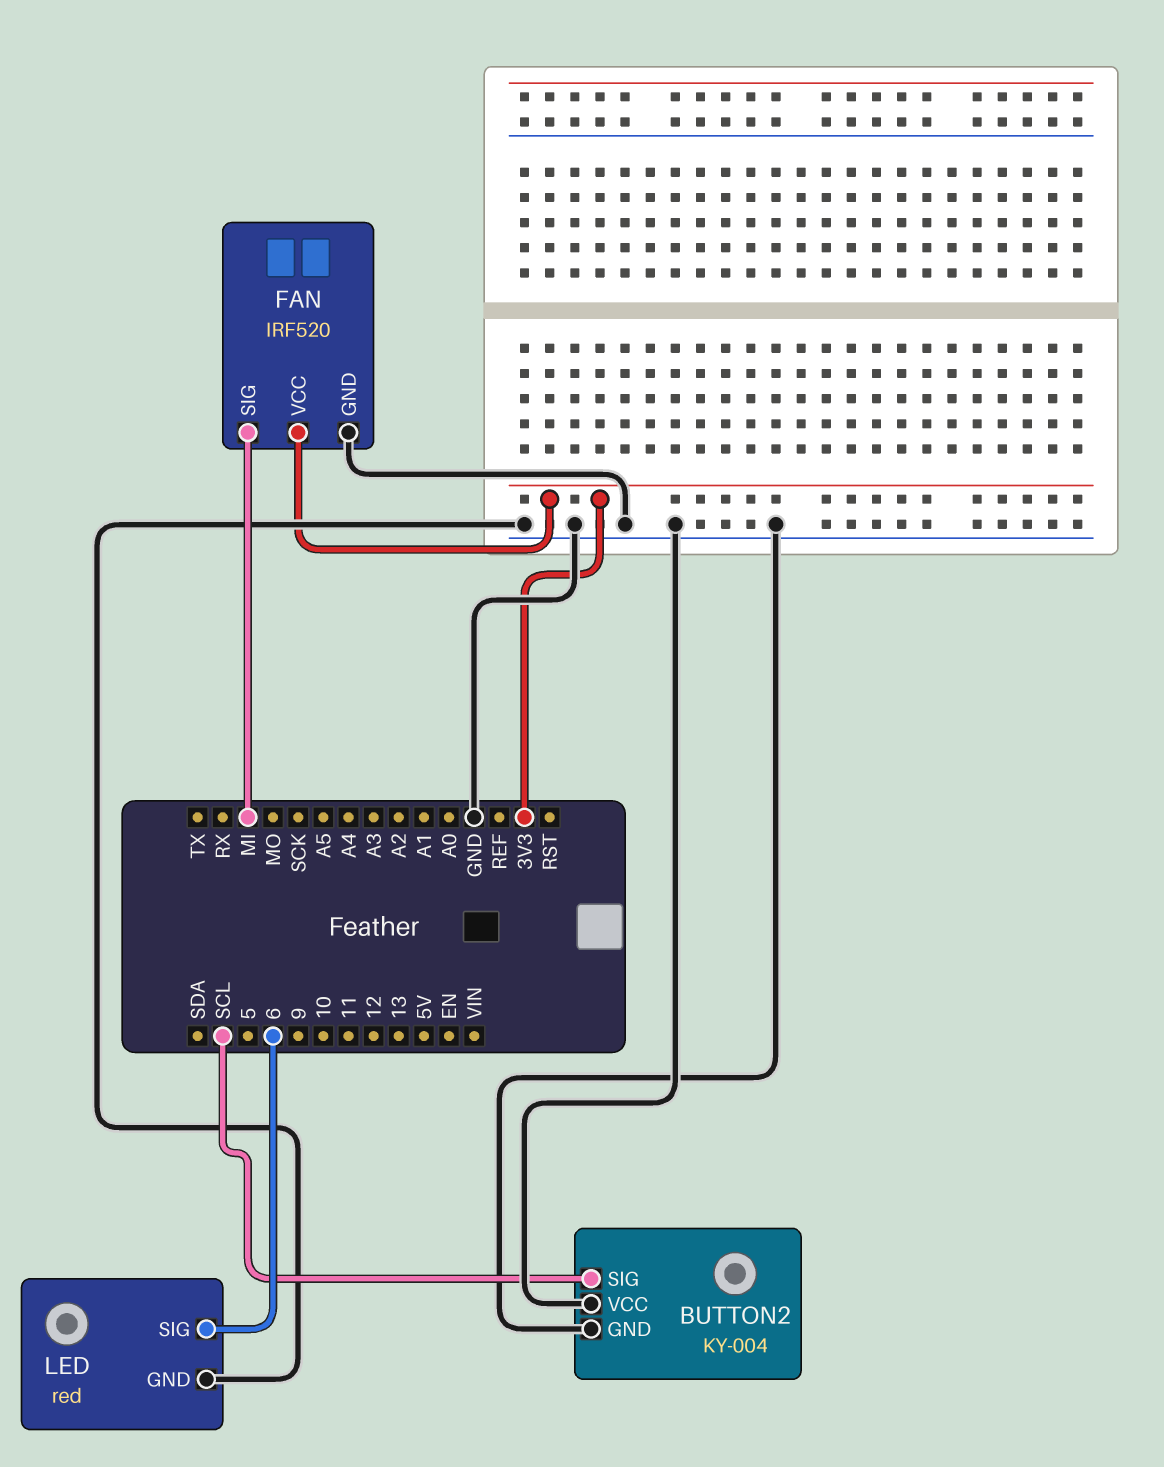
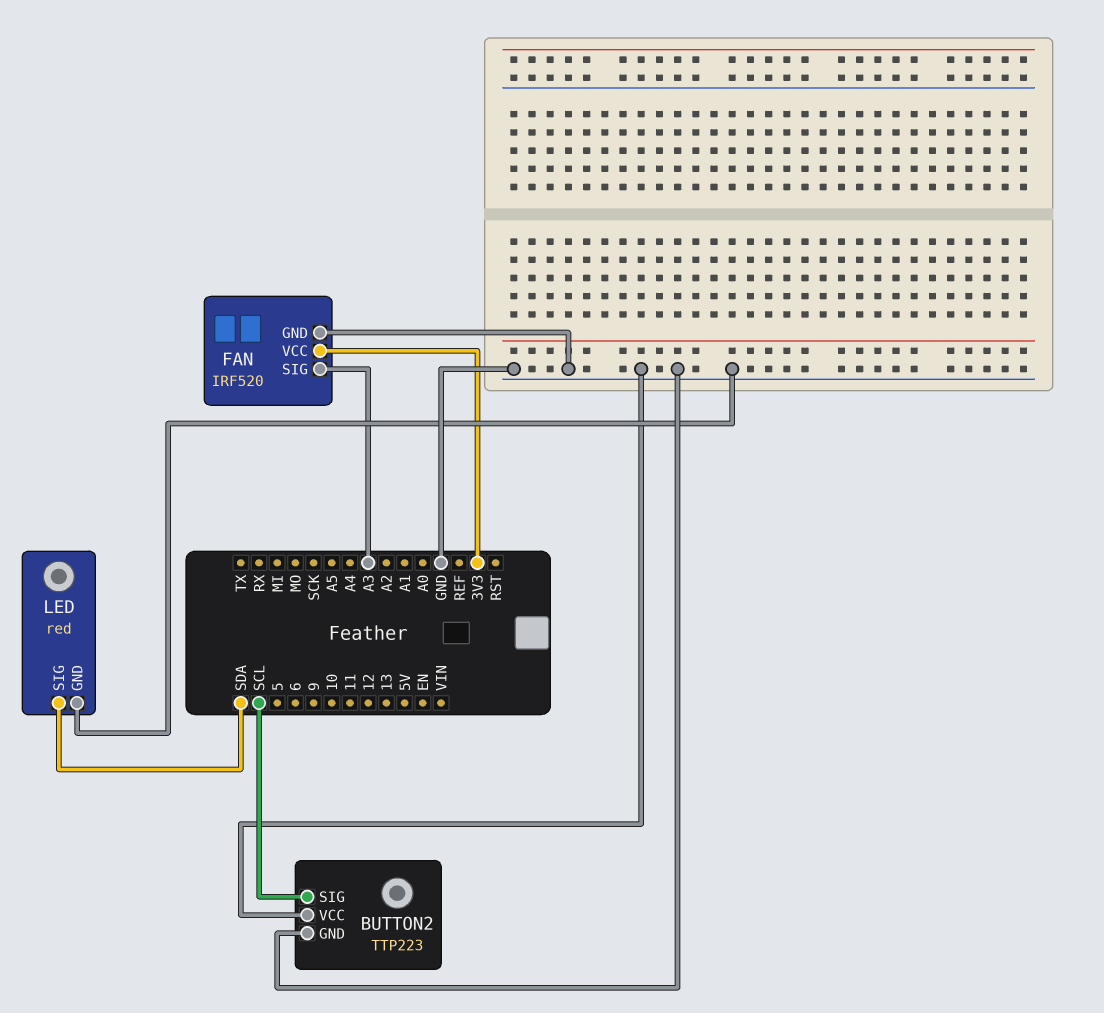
BUTTON2: KY-004 -> TTP223
FAN pin SIG: MI -> A3
LED pin SIG: 6 -> SDA

